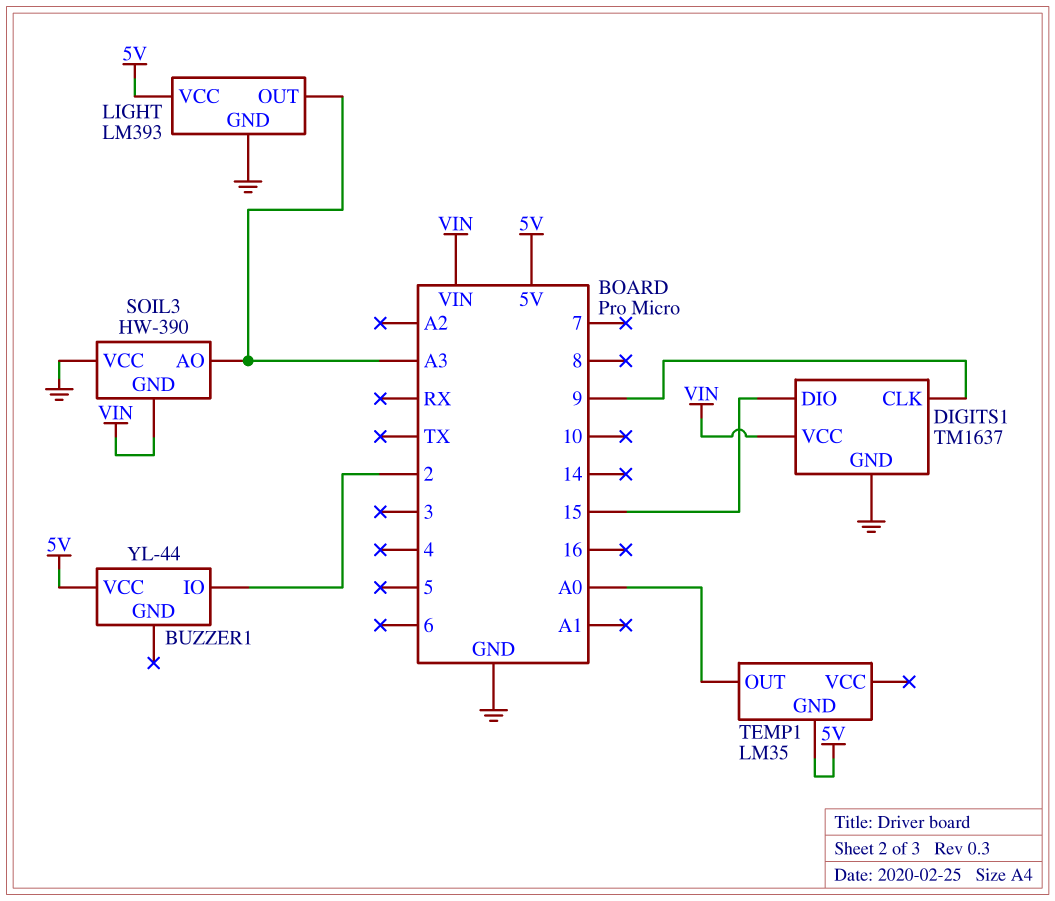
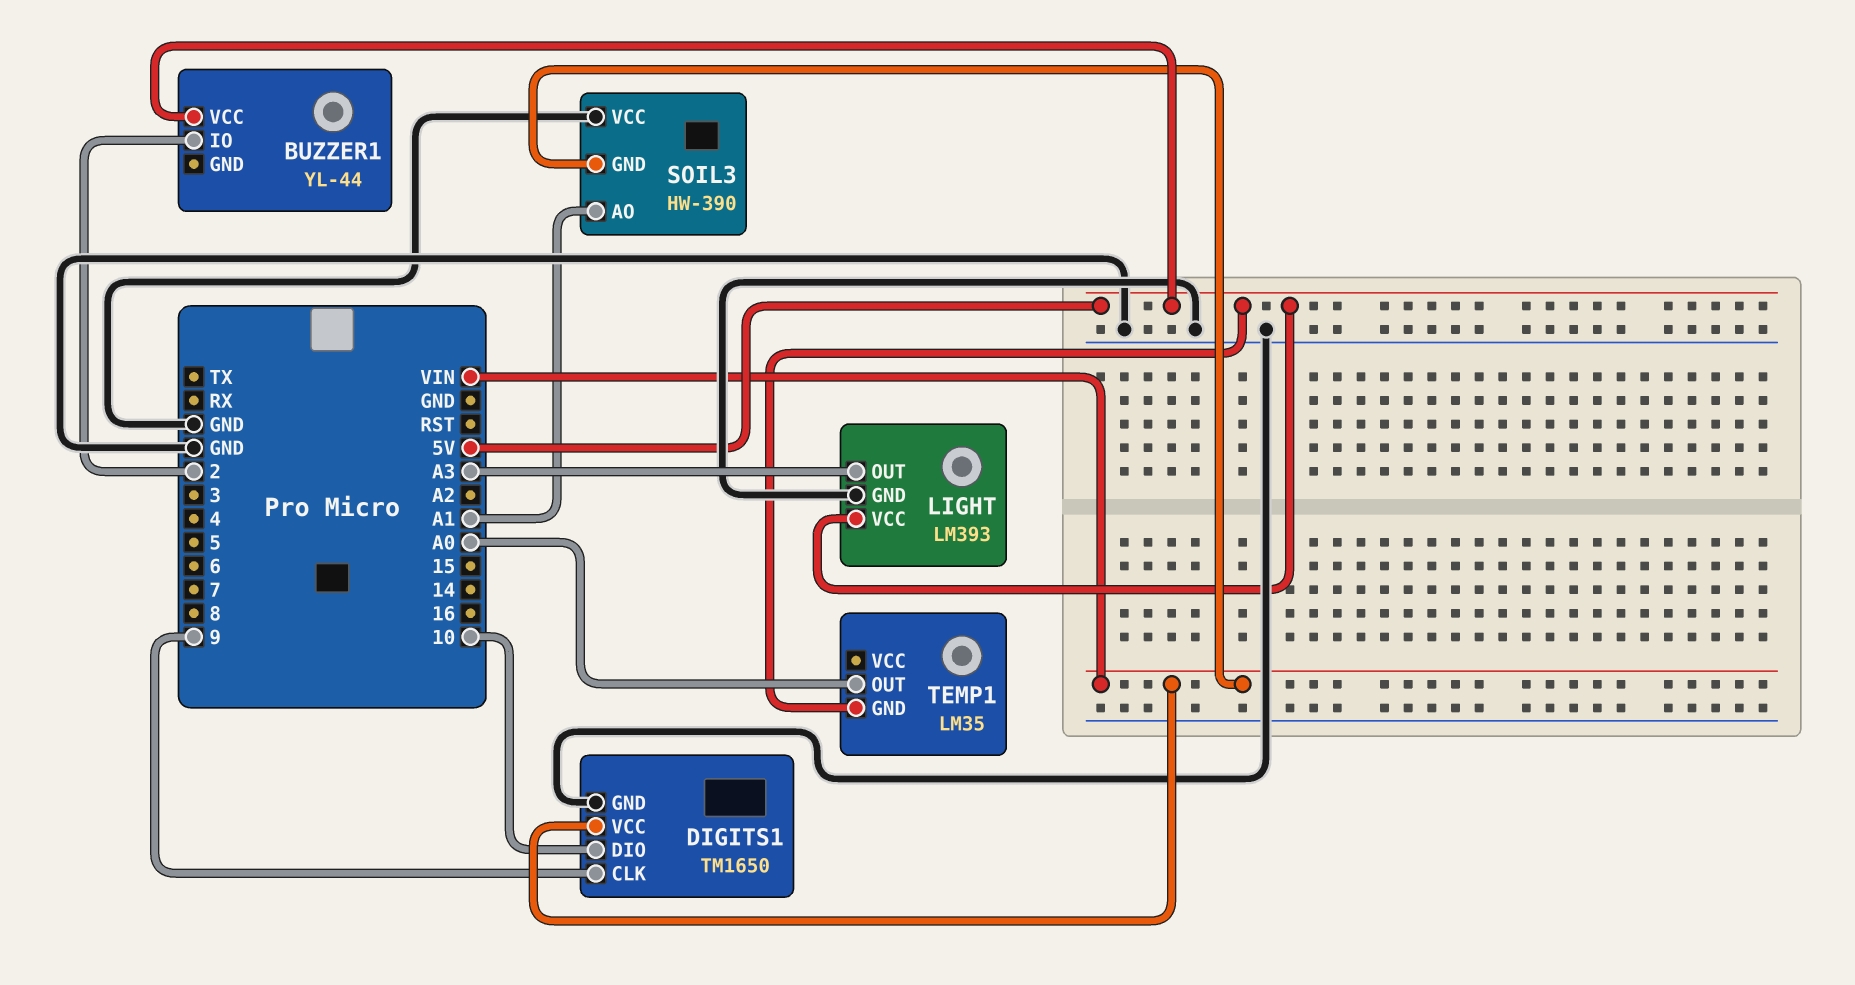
DIGITS1: TM1637 -> TM1650
DIGITS1 pin DIO: 15 -> 10
SOIL3 pin AO: A3 -> A1

